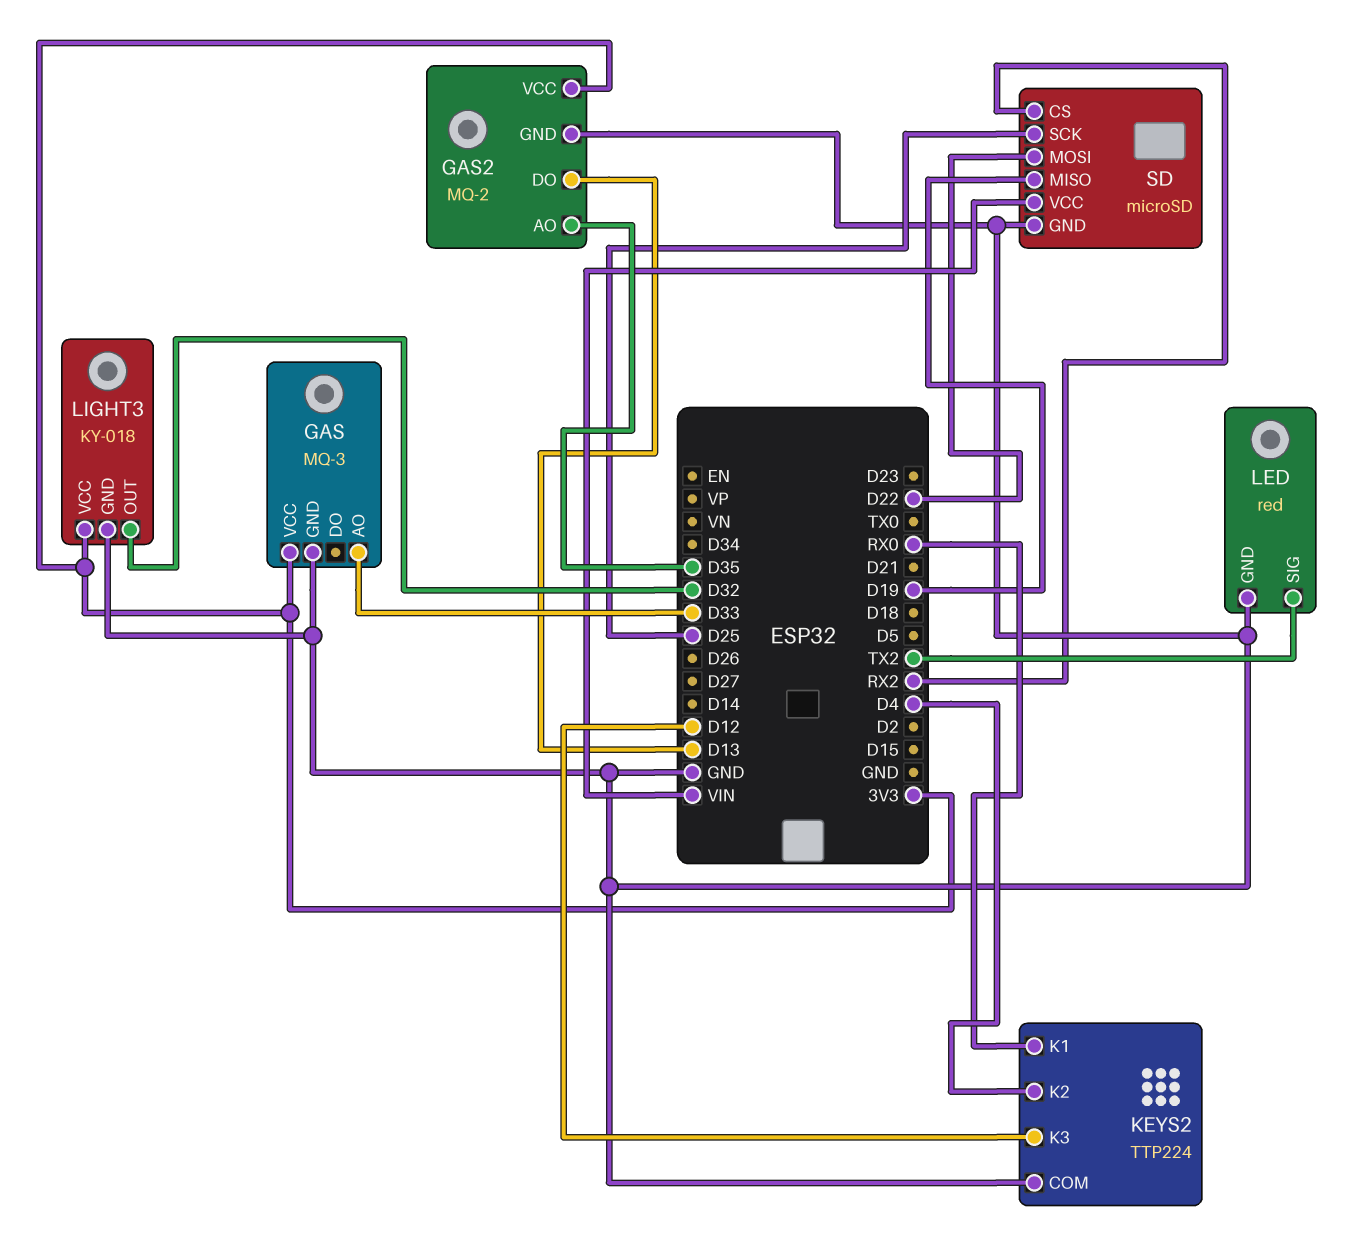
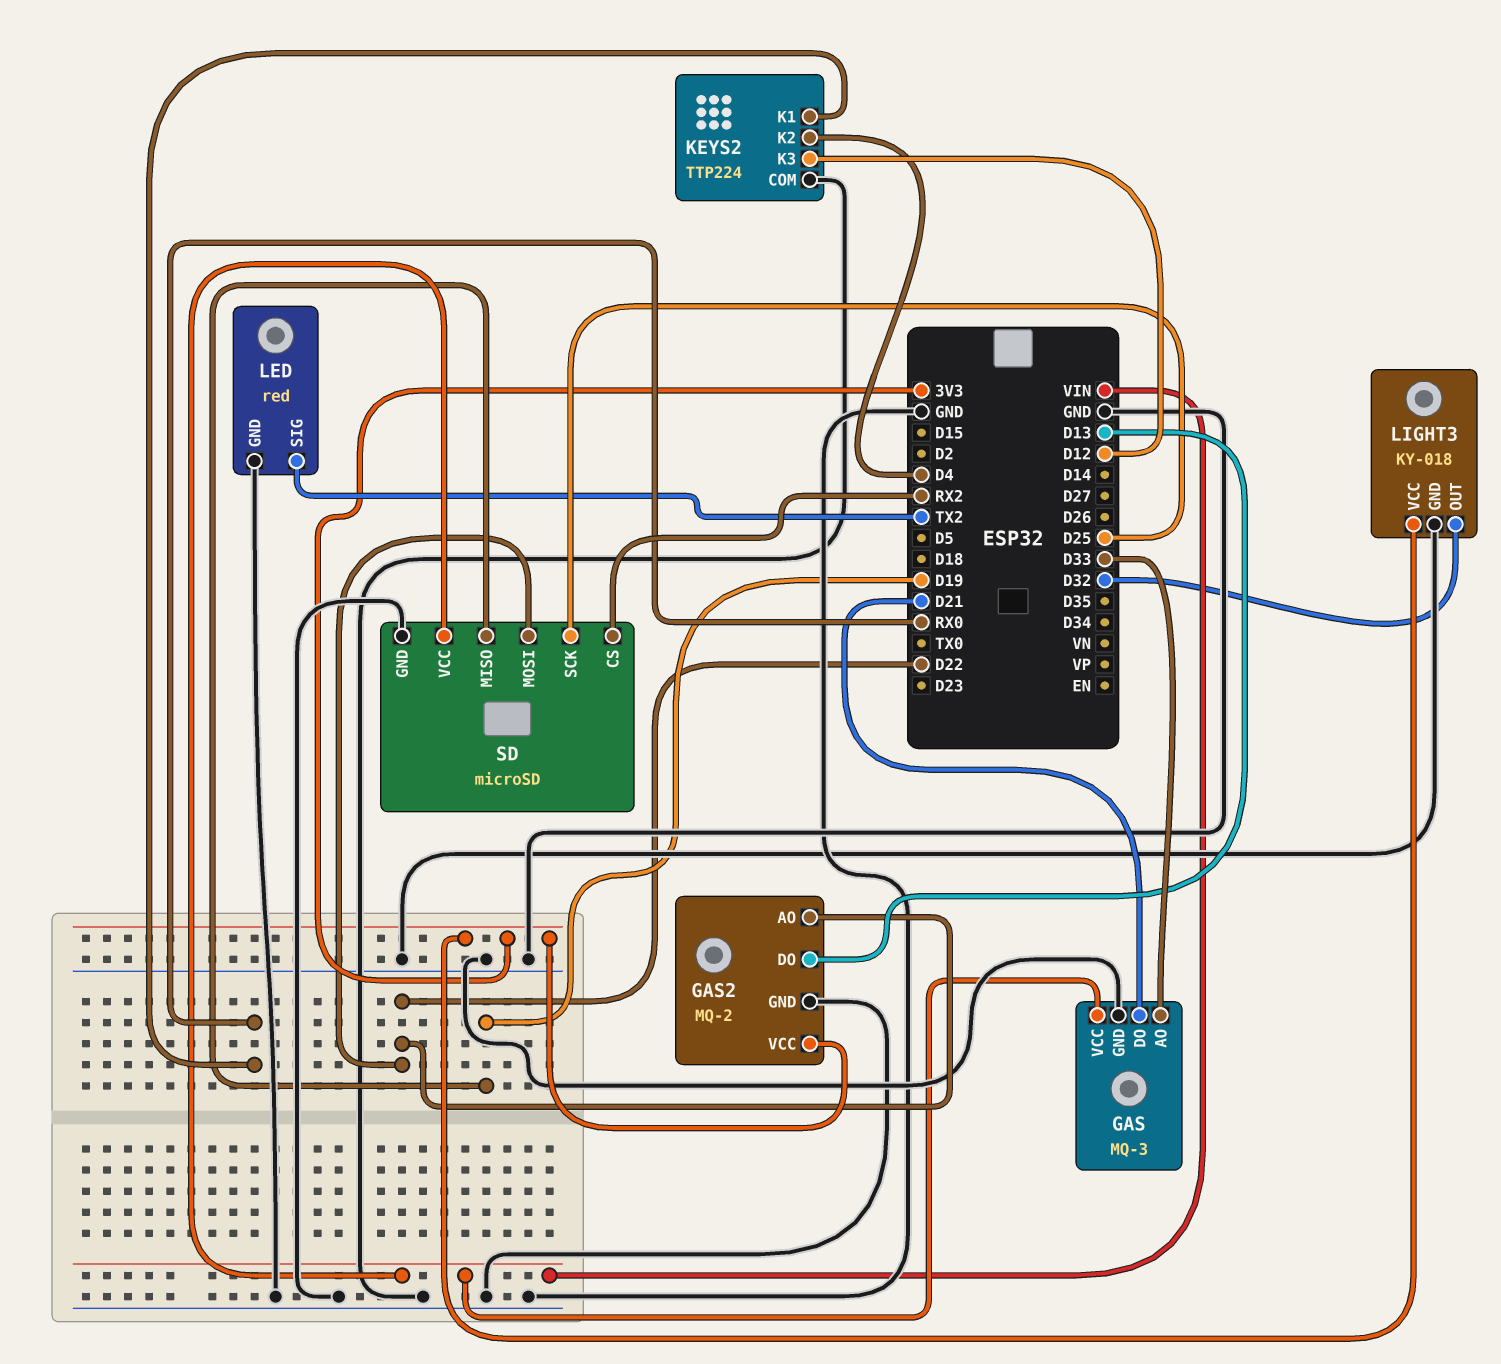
GAS pin DO: none -> D21
GAS pin VCC: 3V3 -> VIN
GAS2 pin AO: D35 -> D22

